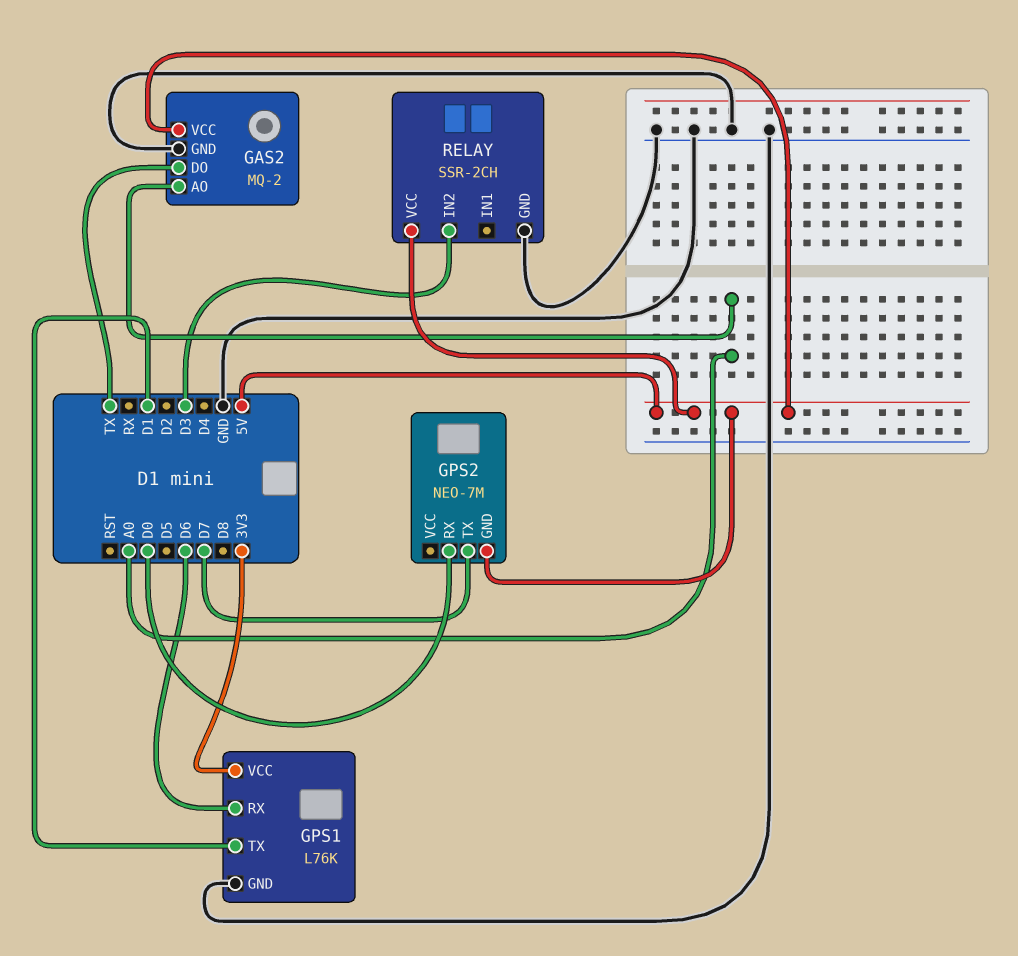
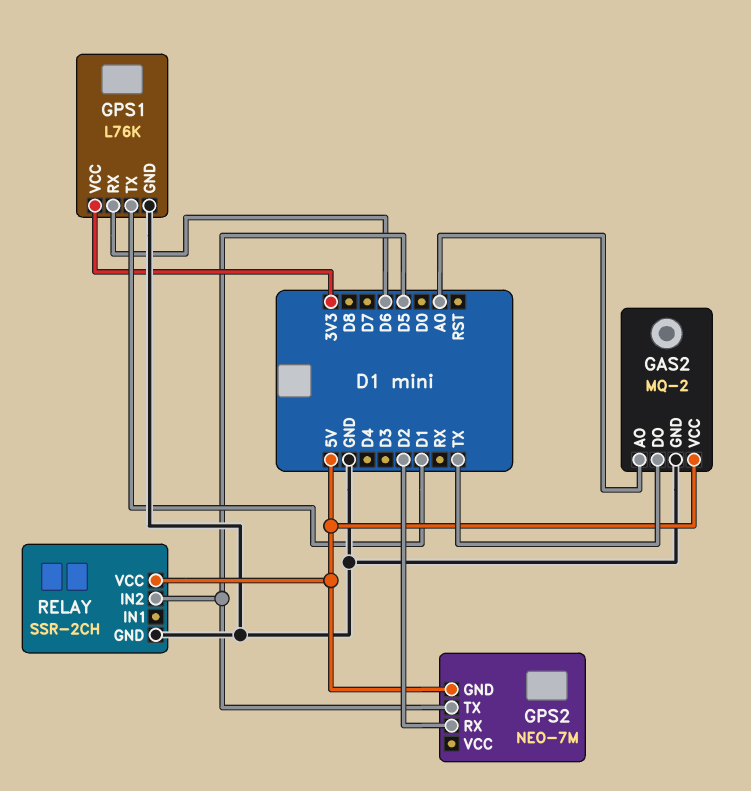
GPS2 pin RX: D0 -> D2
GPS2 pin TX: D7 -> D5
RELAY pin IN2: D3 -> D5

